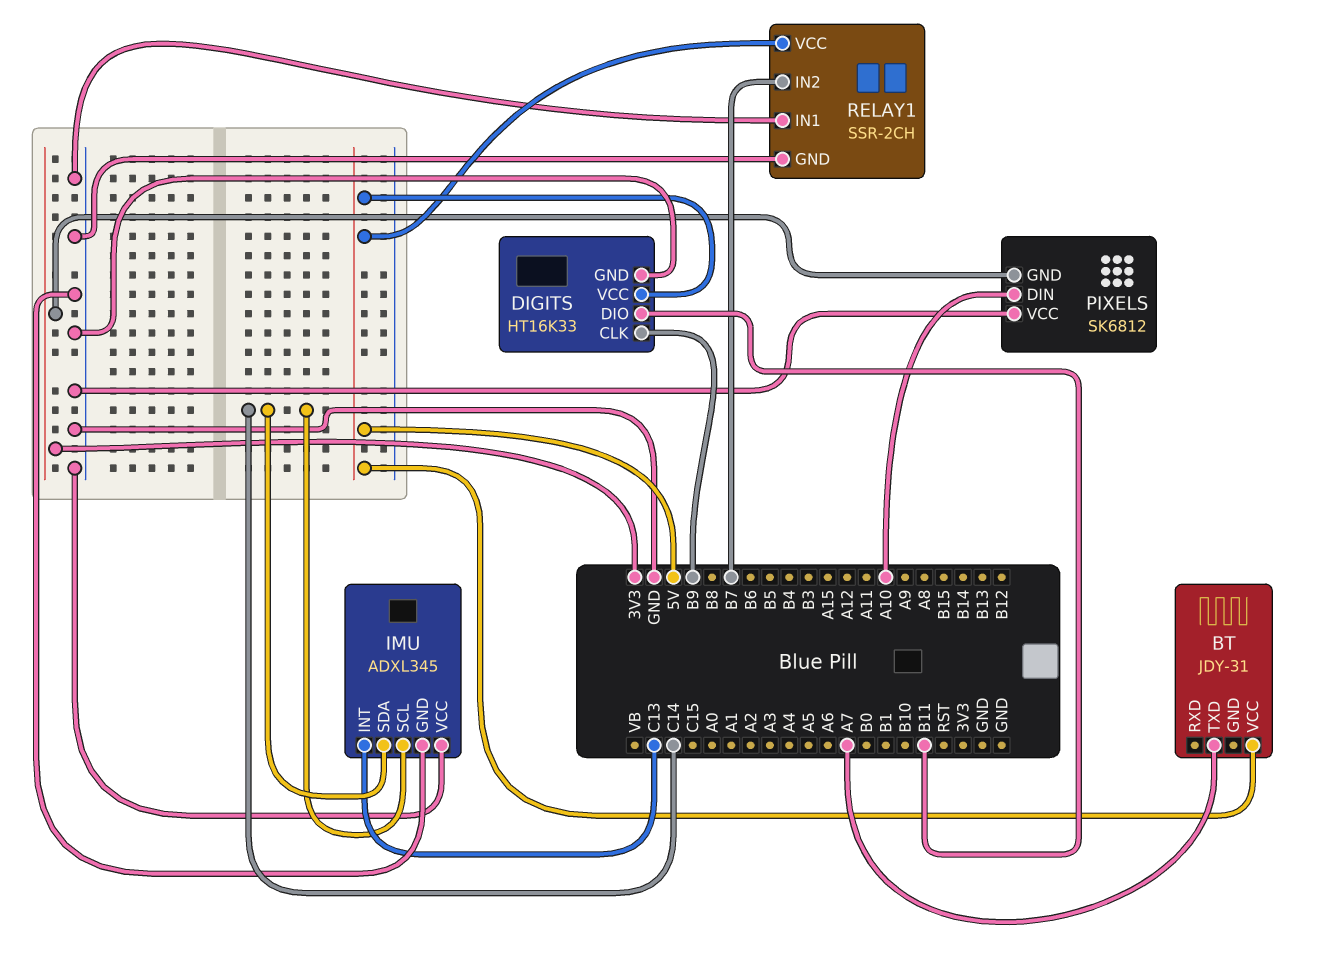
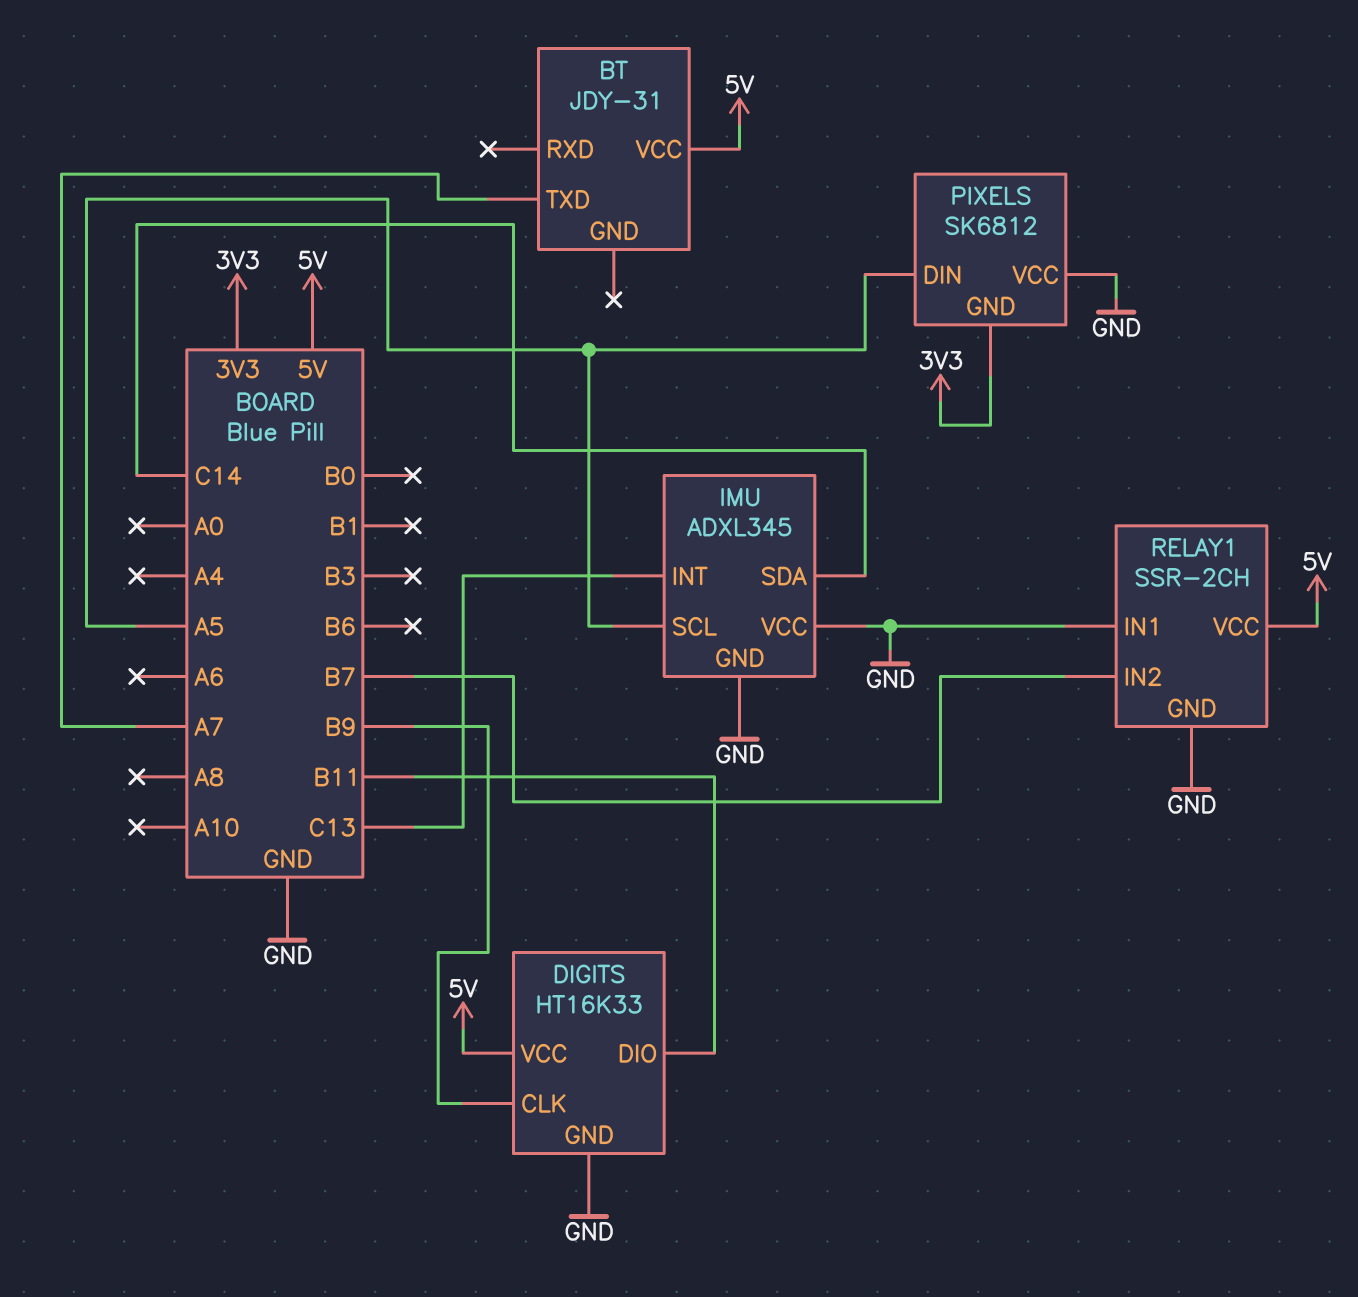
IMU pin SCL: C14 -> A5
PIXELS pin DIN: A10 -> A5

